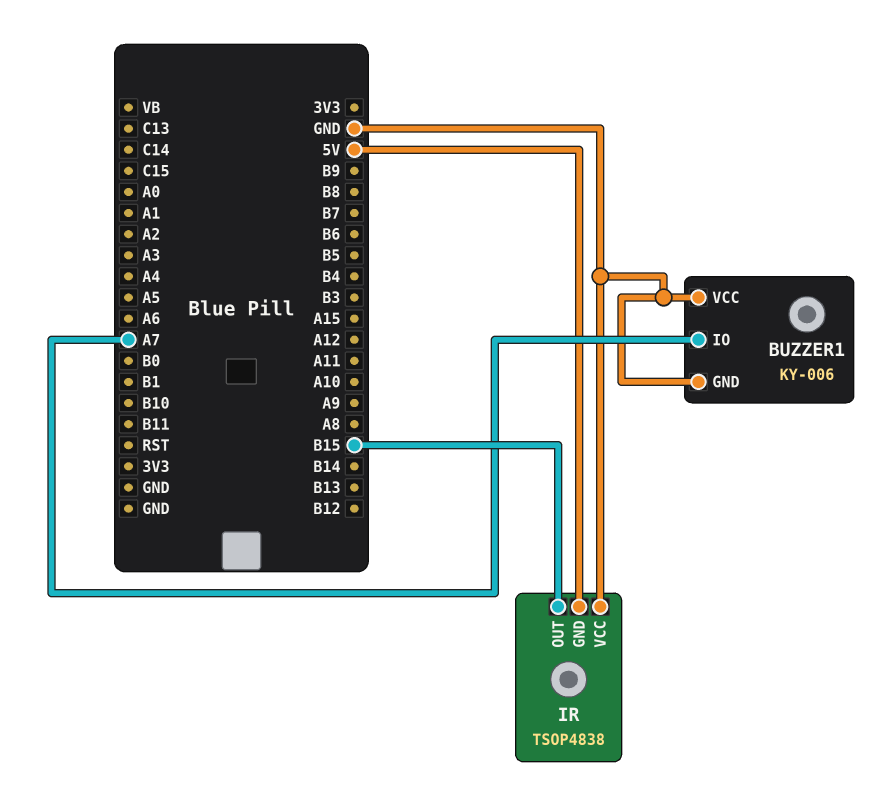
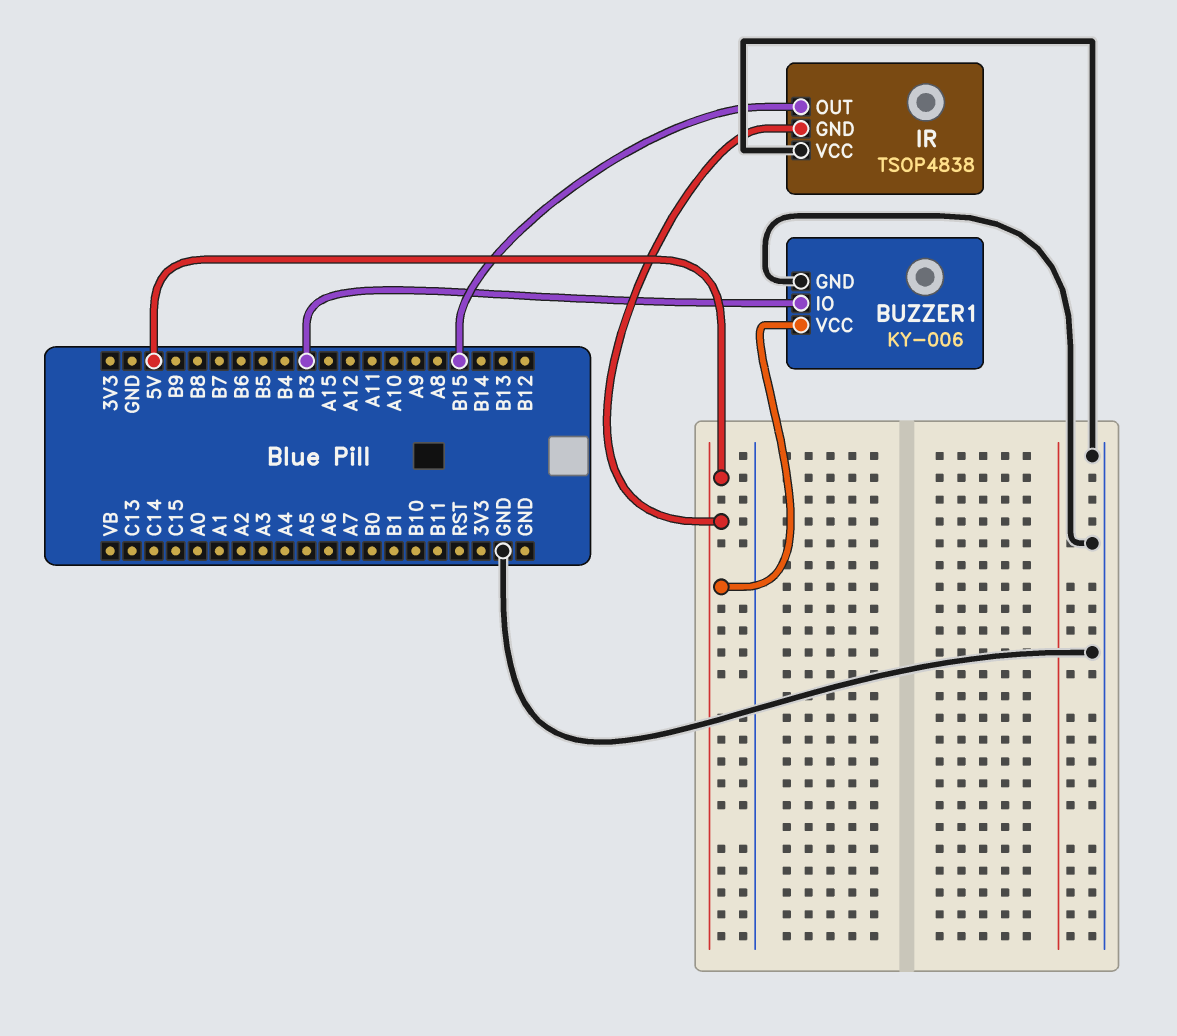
BUZZER1 pin IO: A7 -> B3
BUZZER1 pin VCC: GND -> 5V

